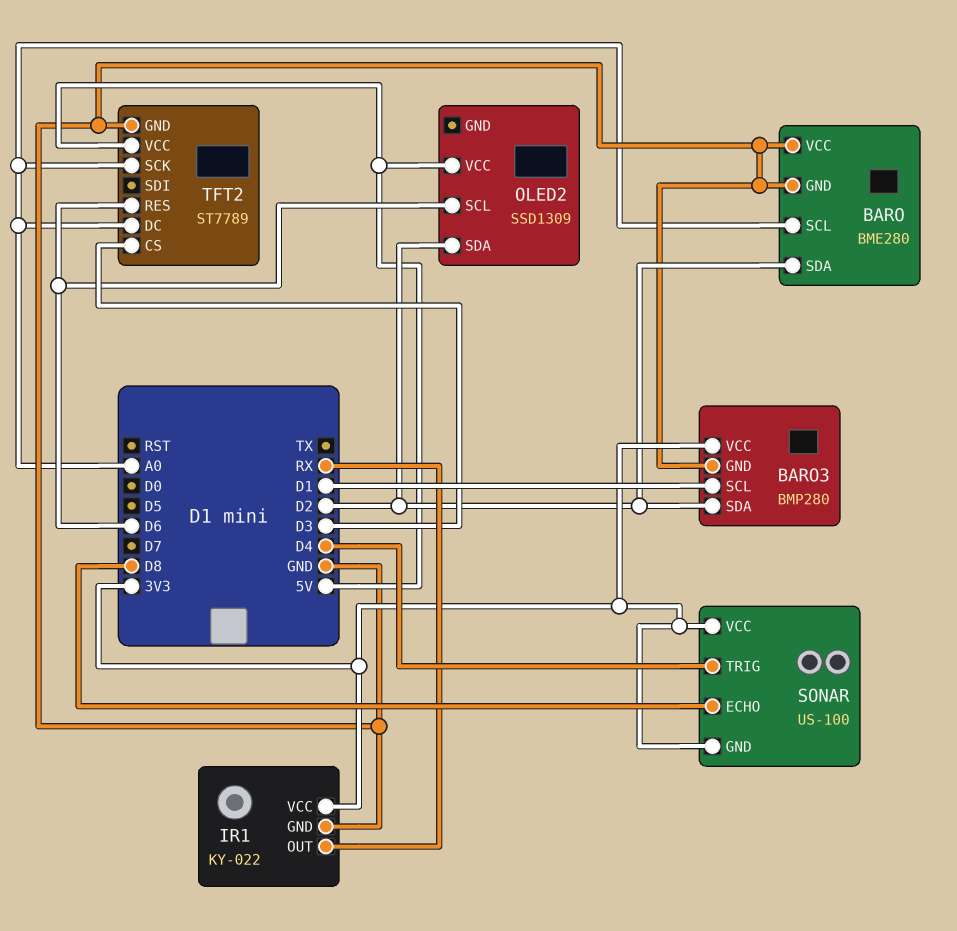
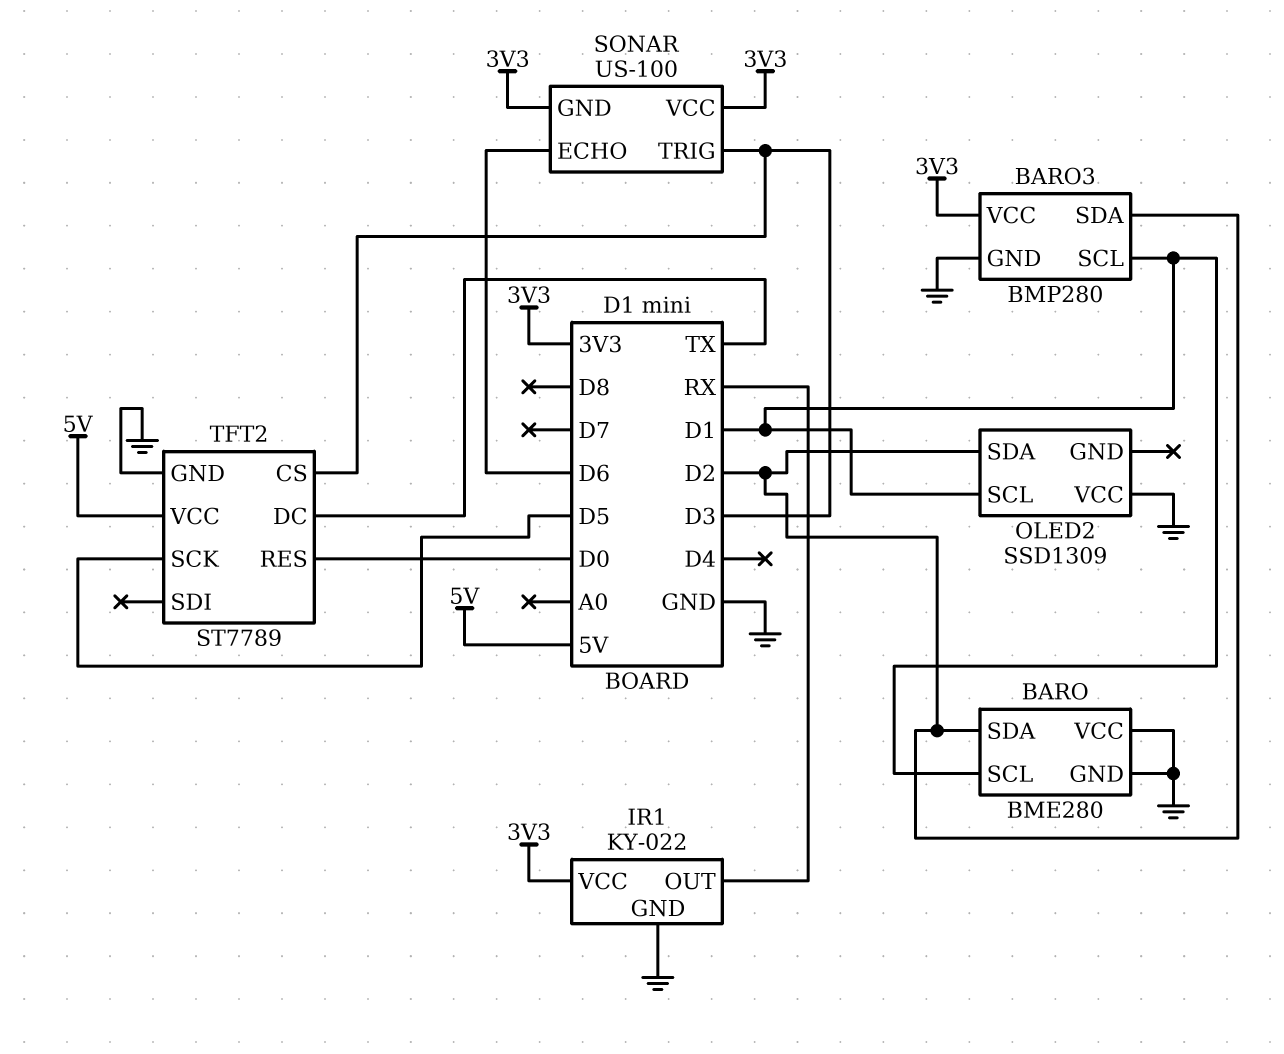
BARO pin SCL: A0 -> D1
OLED2 pin SCL: D6 -> D1
OLED2 pin VCC: 5V -> GND
SONAR pin ECHO: D8 -> D6
SONAR pin TRIG: D4 -> D3
TFT2 pin DC: A0 -> TX
TFT2 pin RES: D6 -> D0
TFT2 pin SCK: A0 -> D5

